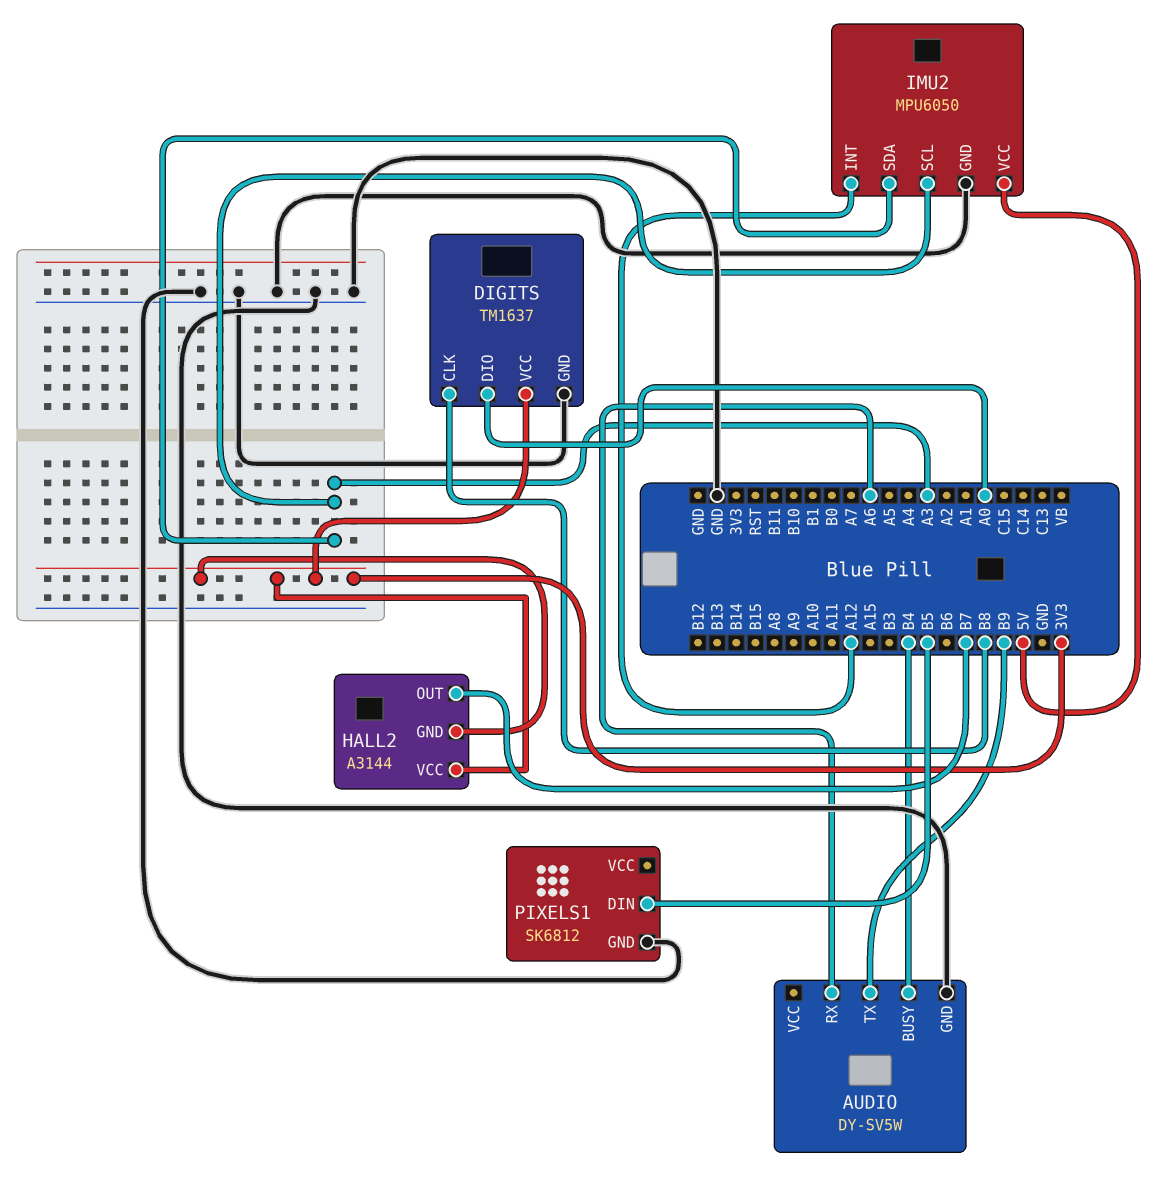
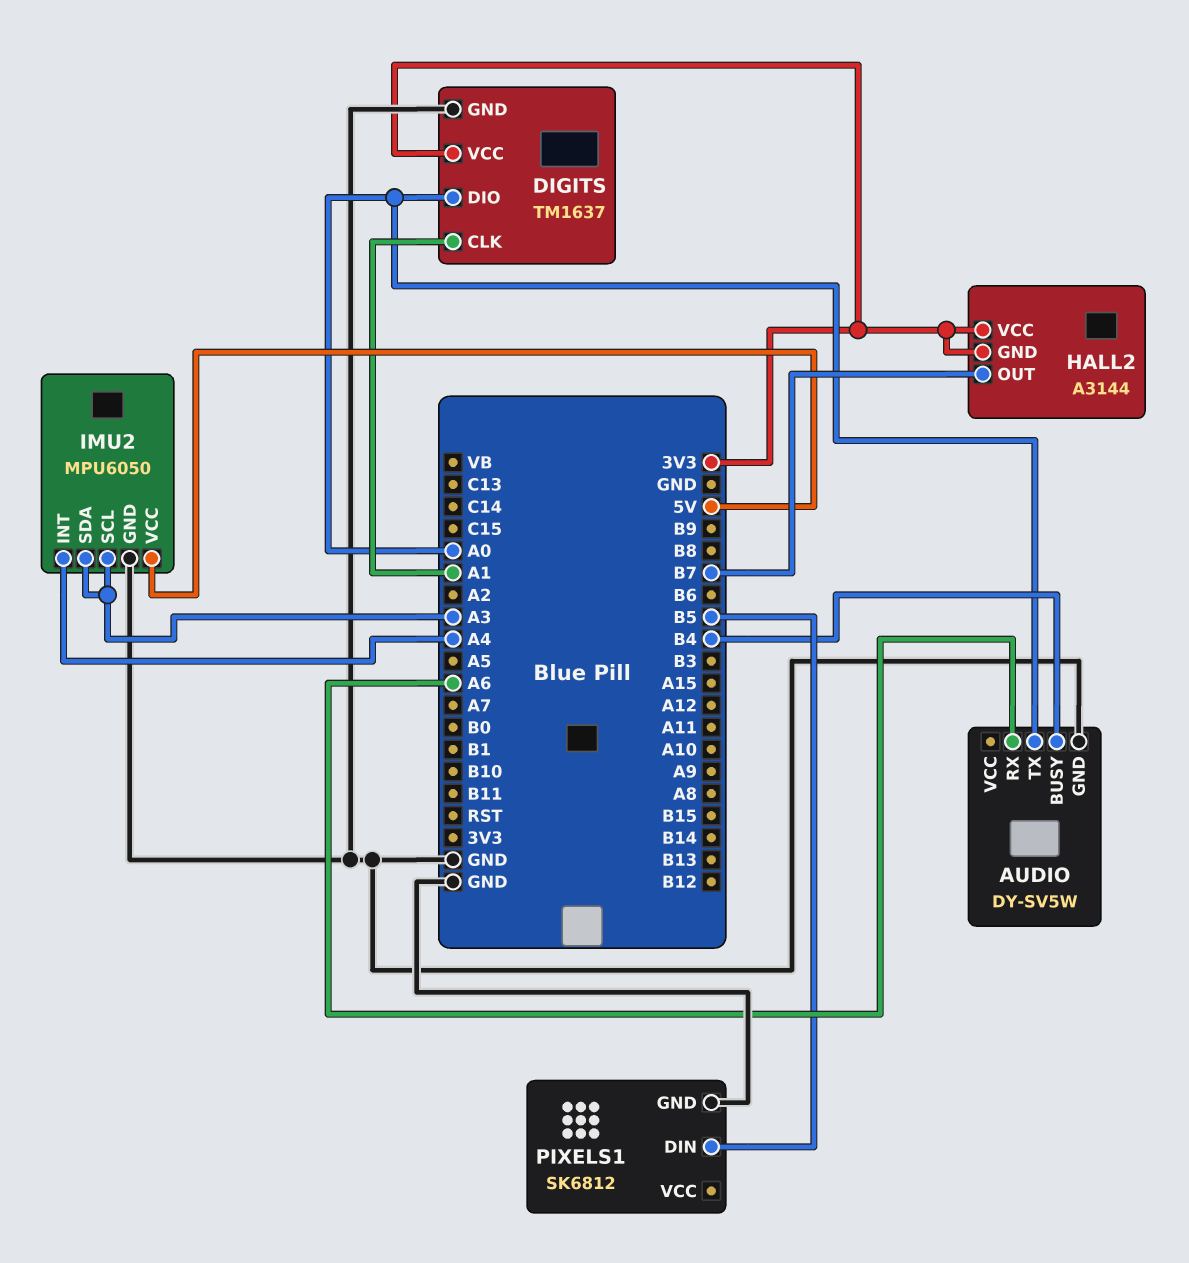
AUDIO pin TX: B9 -> A0
DIGITS pin CLK: B8 -> A1
IMU2 pin INT: A12 -> A4

